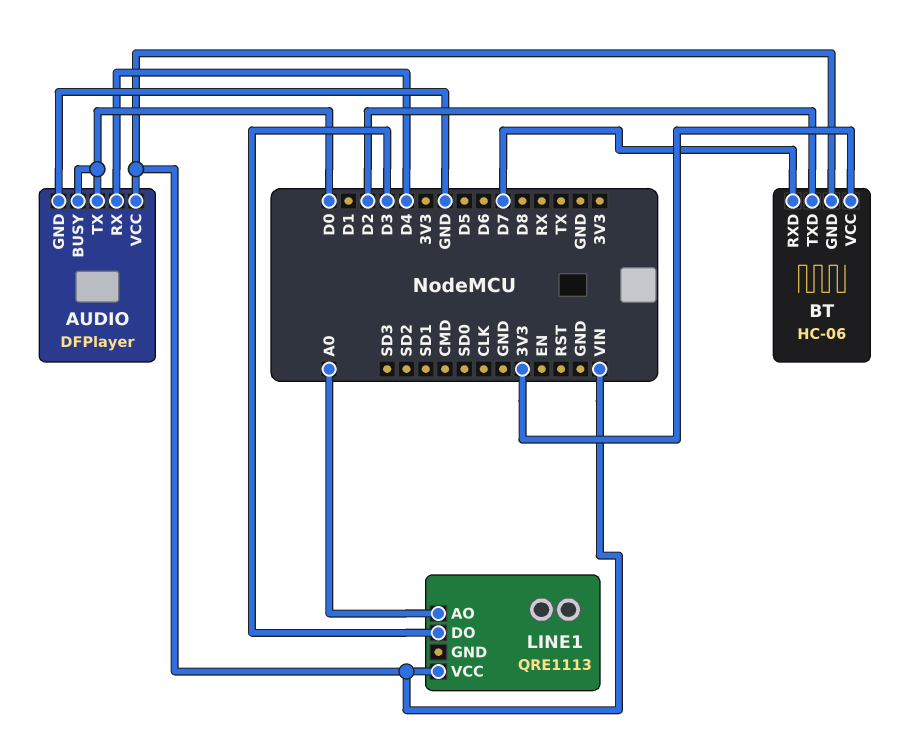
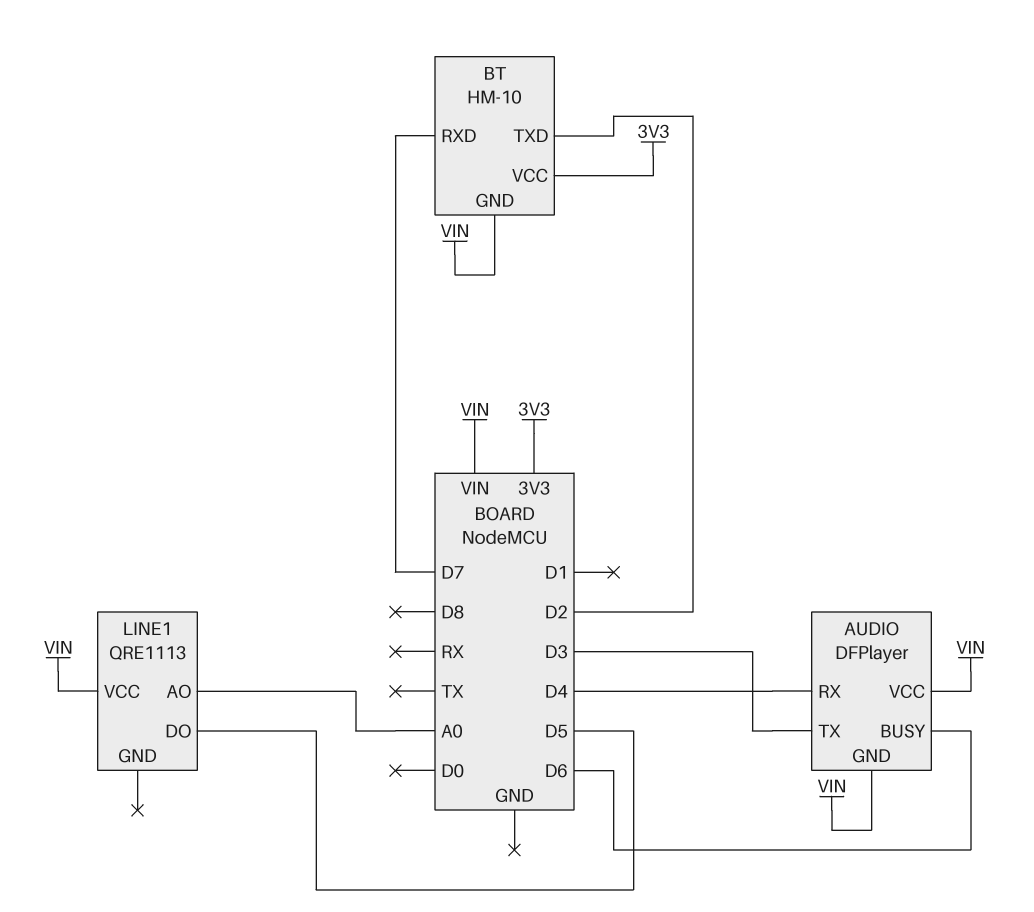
AUDIO pin BUSY: D0 -> D6
AUDIO pin GND: GND -> VIN
AUDIO pin TX: D0 -> D3
BT: HC-06 -> HM-10
LINE1 pin DO: D3 -> D5

